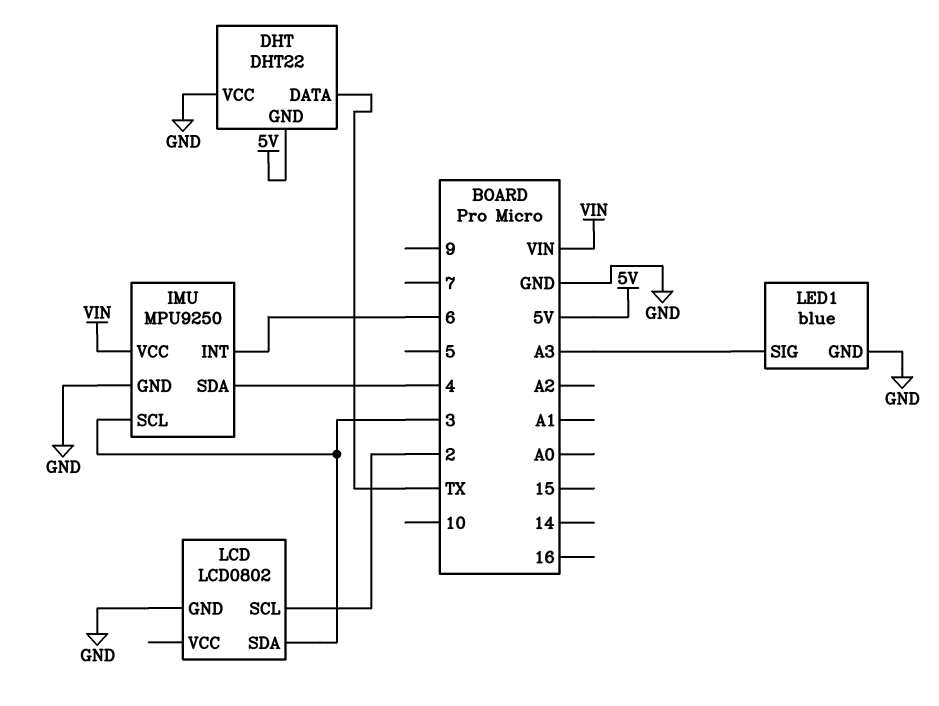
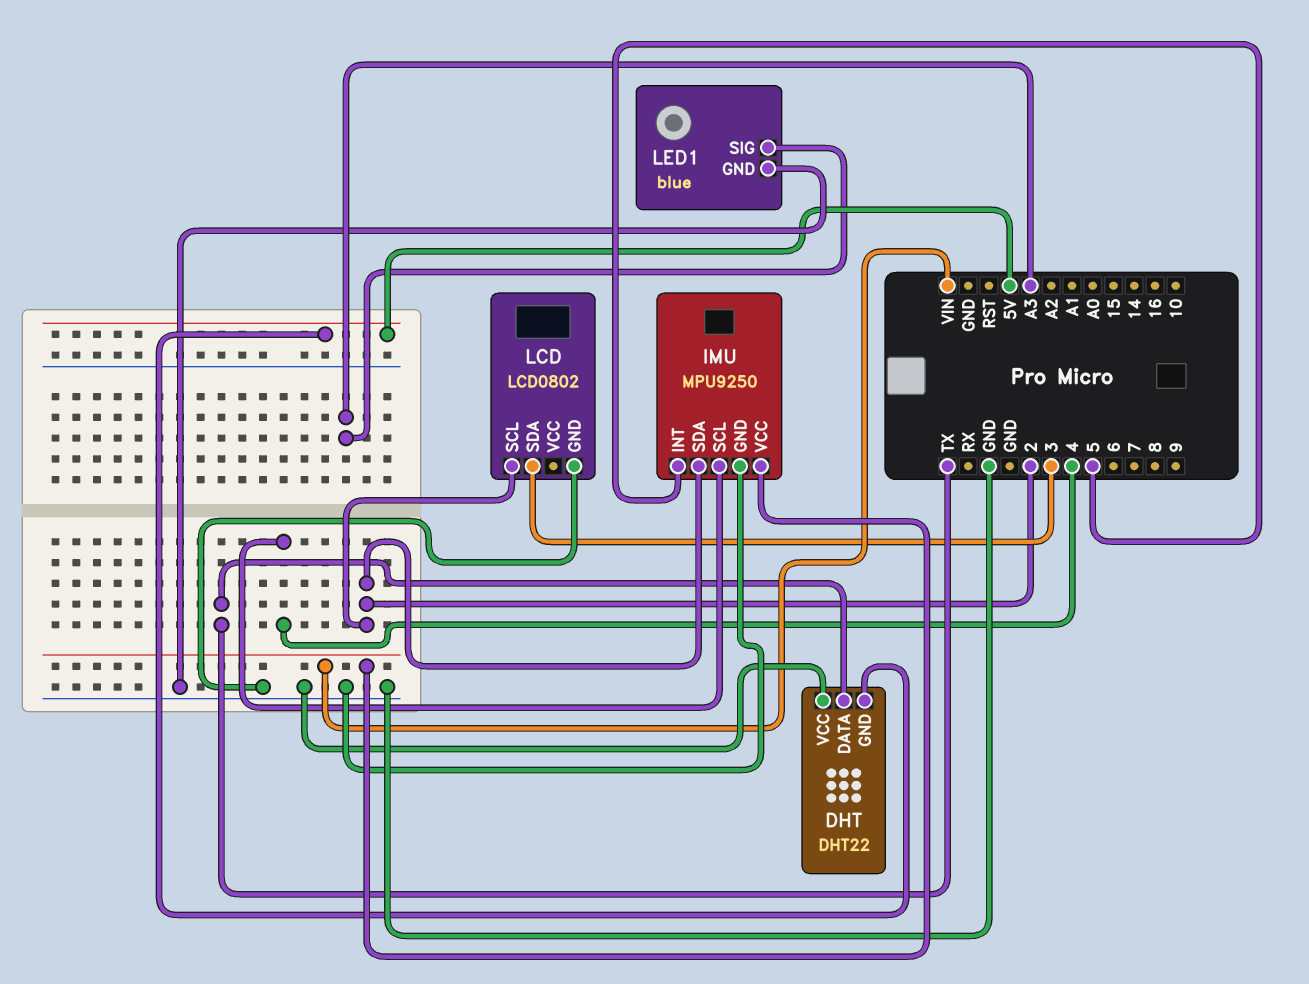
IMU pin INT: 6 -> 5
IMU pin SCL: 3 -> 4
IMU pin SDA: 4 -> 2

